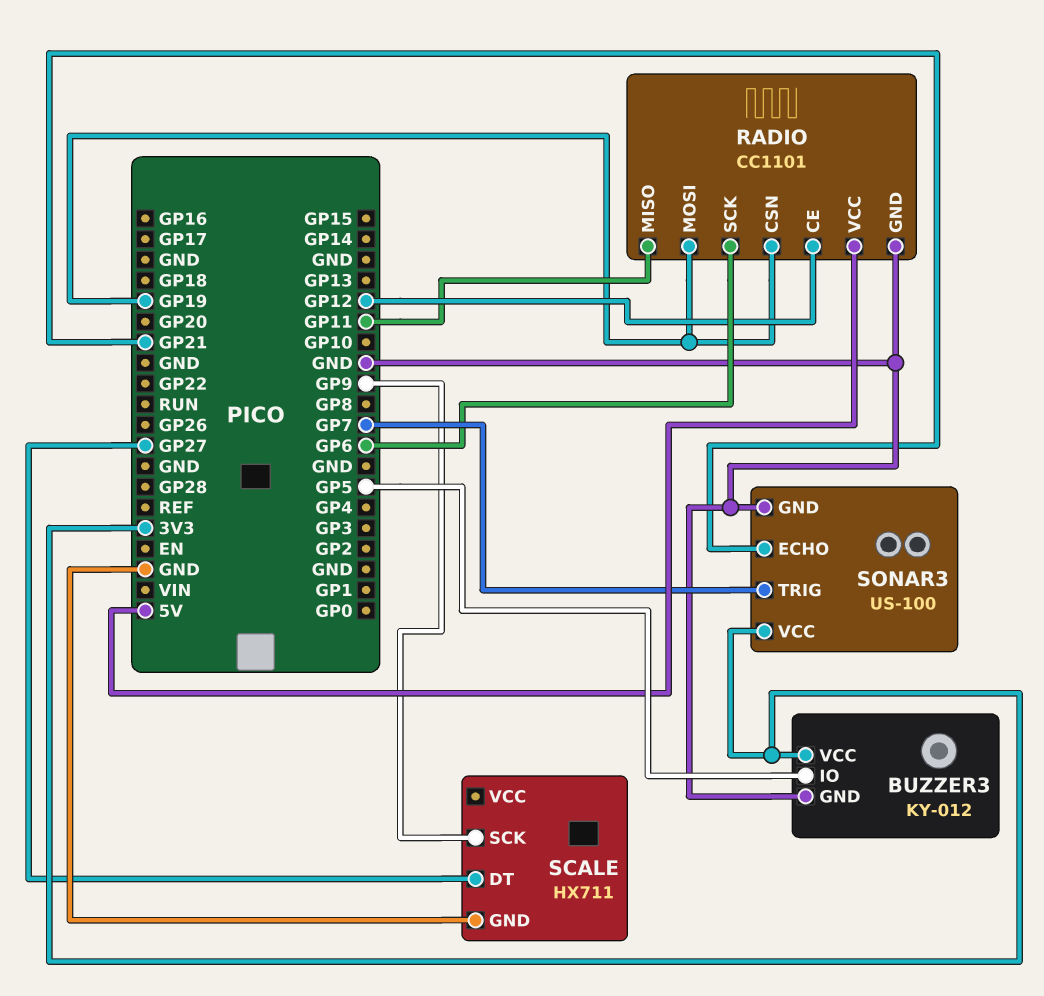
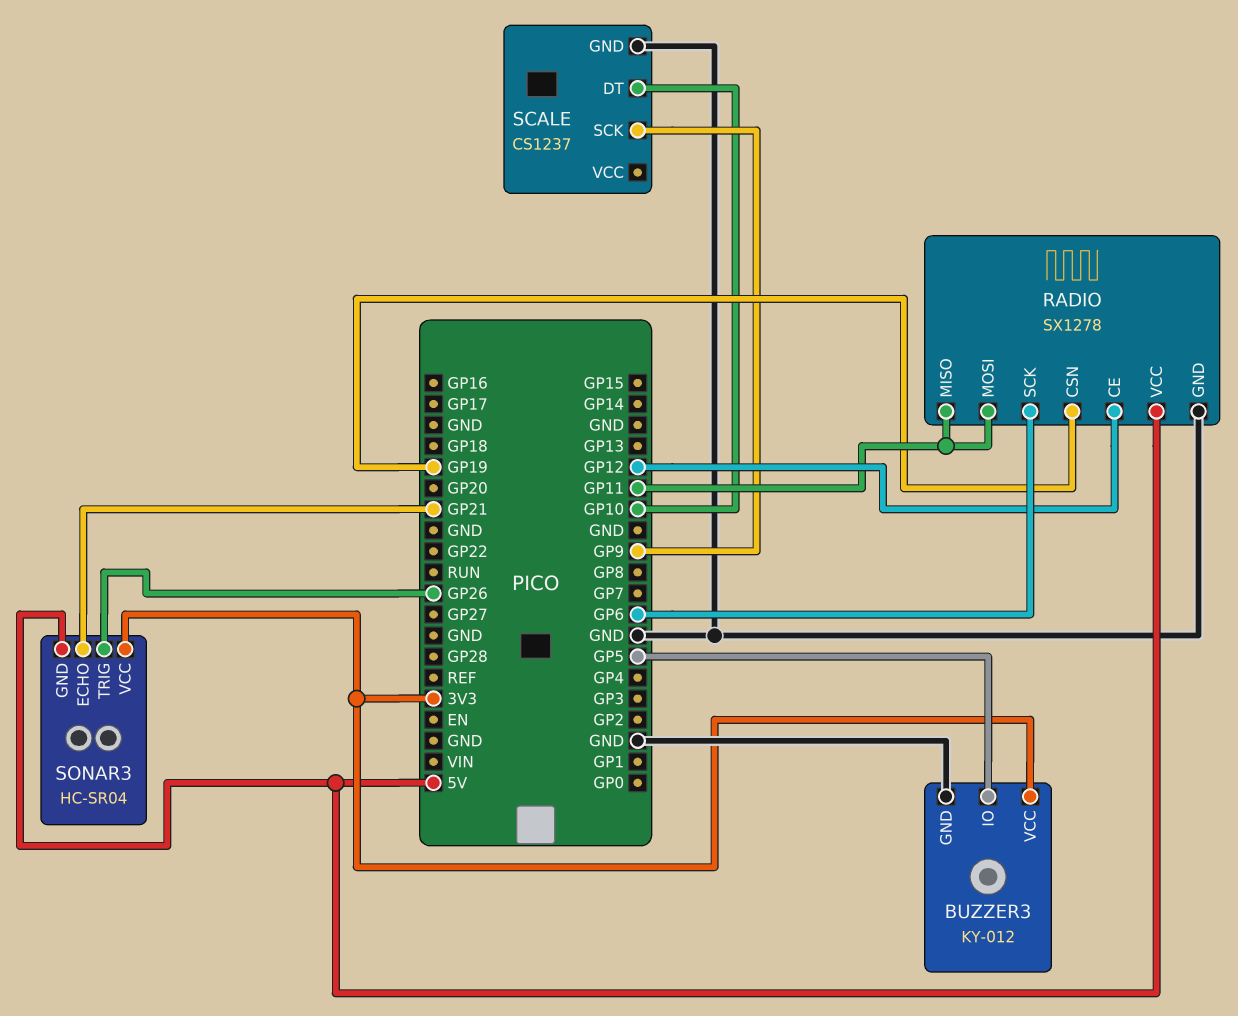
RADIO: CC1101 -> SX1278
RADIO pin MOSI: GP19 -> GP11
SCALE: HX711 -> CS1237
SCALE pin DT: GP27 -> GP10
SONAR3: US-100 -> HC-SR04
SONAR3 pin GND: GND -> 5V
SONAR3 pin TRIG: GP7 -> GP26

